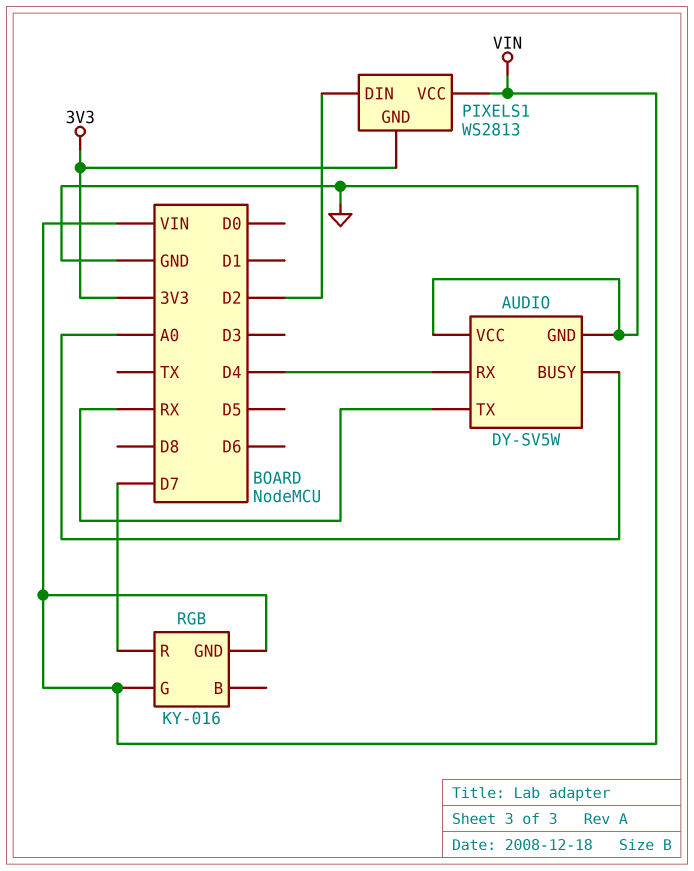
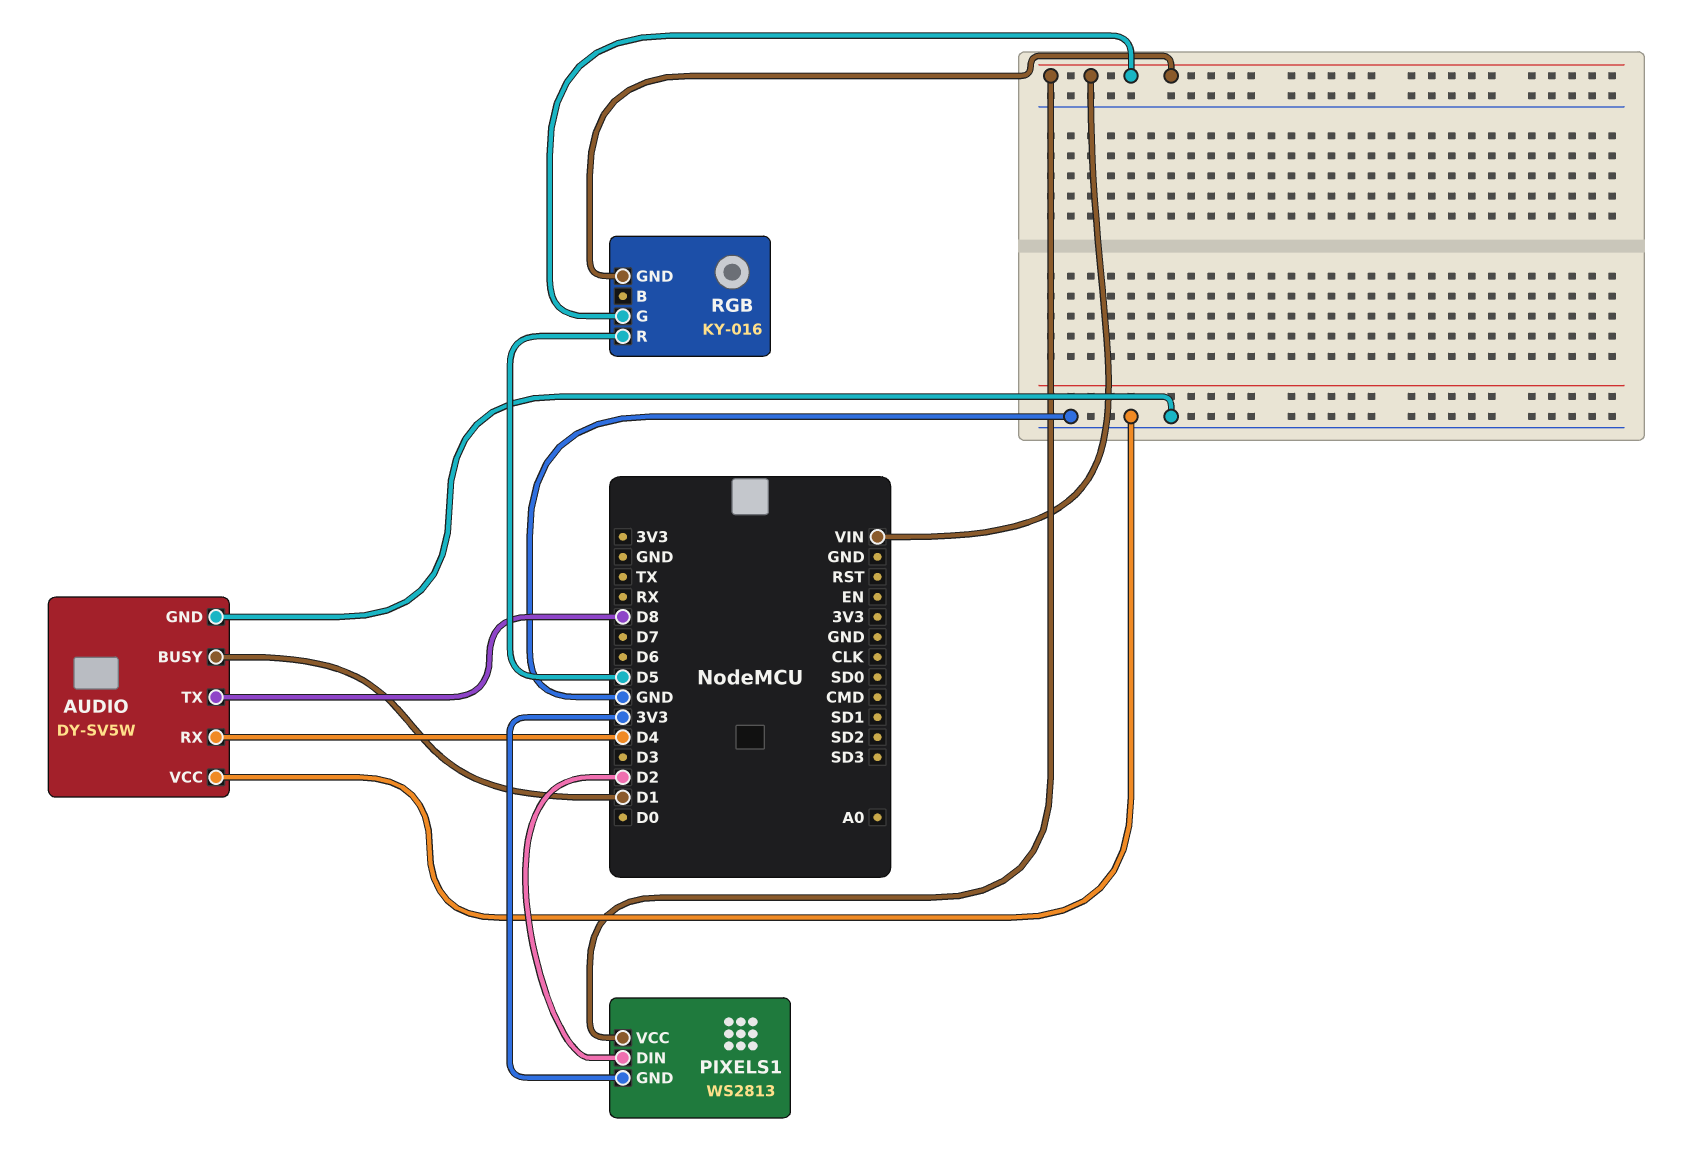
AUDIO pin BUSY: A0 -> D1
AUDIO pin TX: RX -> D8
RGB pin R: D7 -> D5

